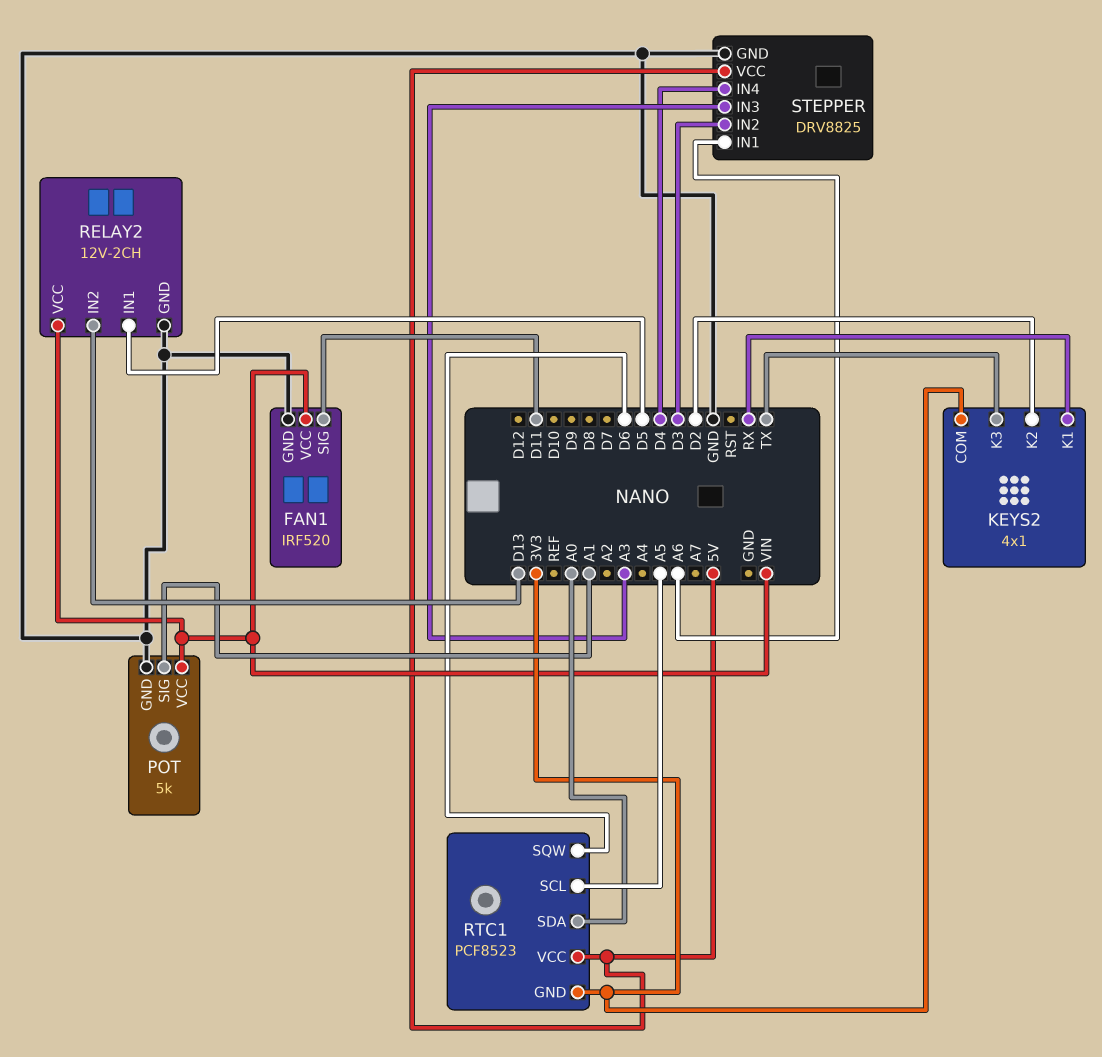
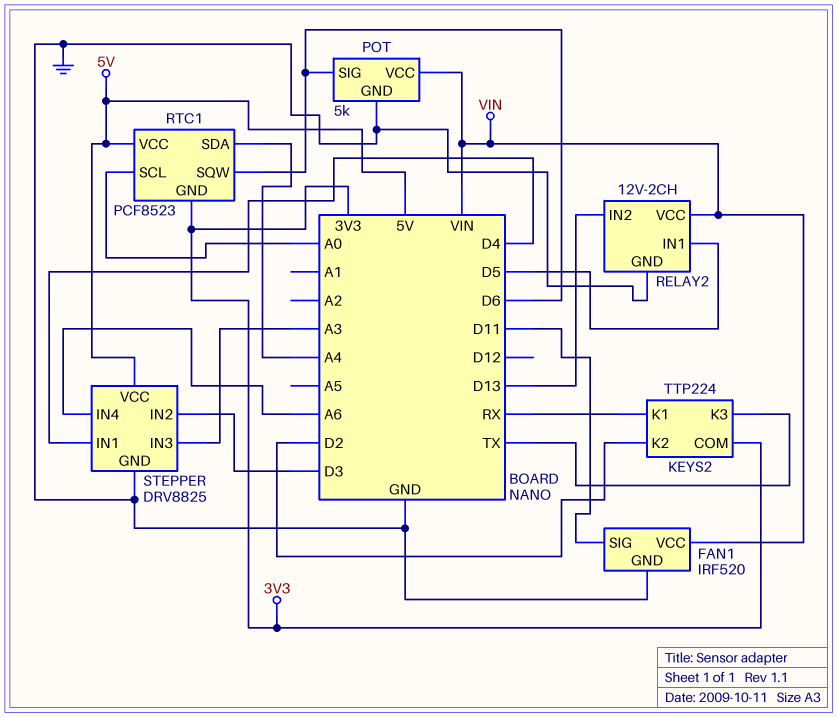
KEYS2: 4x1 -> TTP224
POT pin SIG: A1 -> D6
RTC1 pin SCL: A5 -> A0
RTC1 pin SDA: A0 -> A4
STEPPER pin IN1: A6 -> D4
STEPPER pin IN4: D4 -> A6

